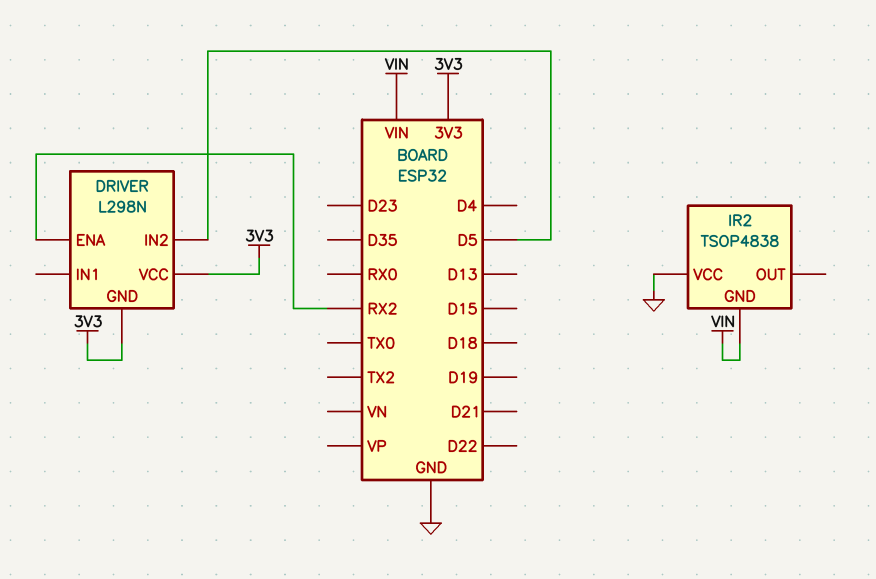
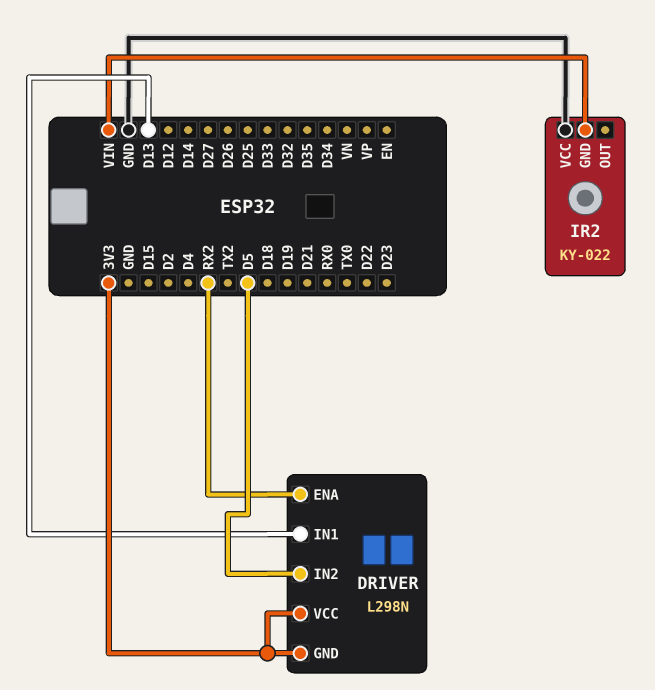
DRIVER pin IN1: none -> D13
IR2: TSOP4838 -> KY-022

